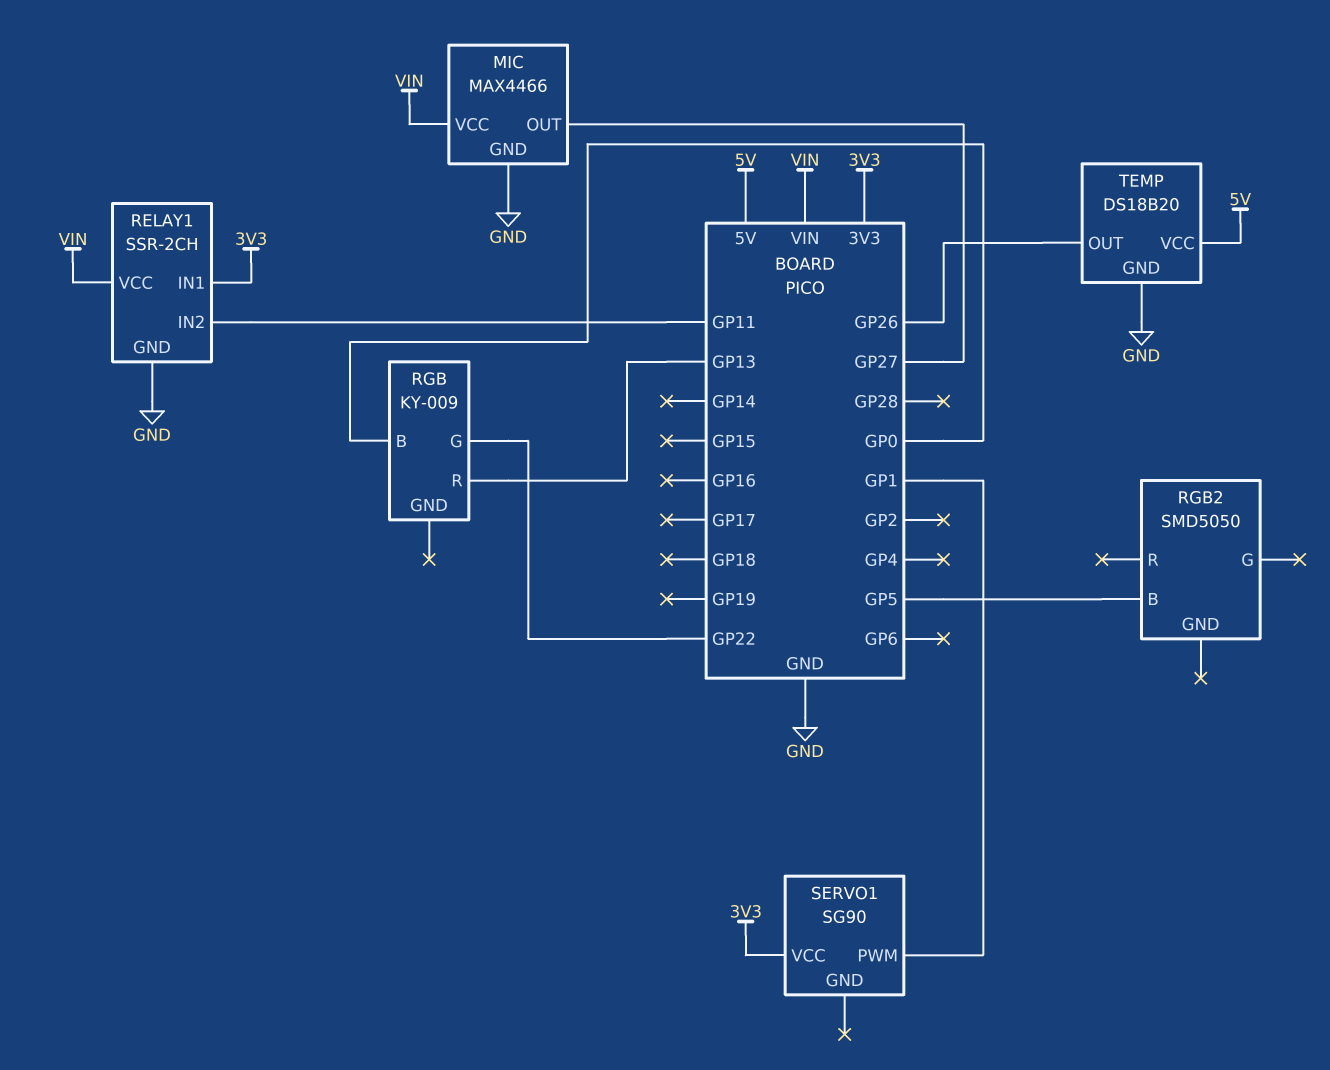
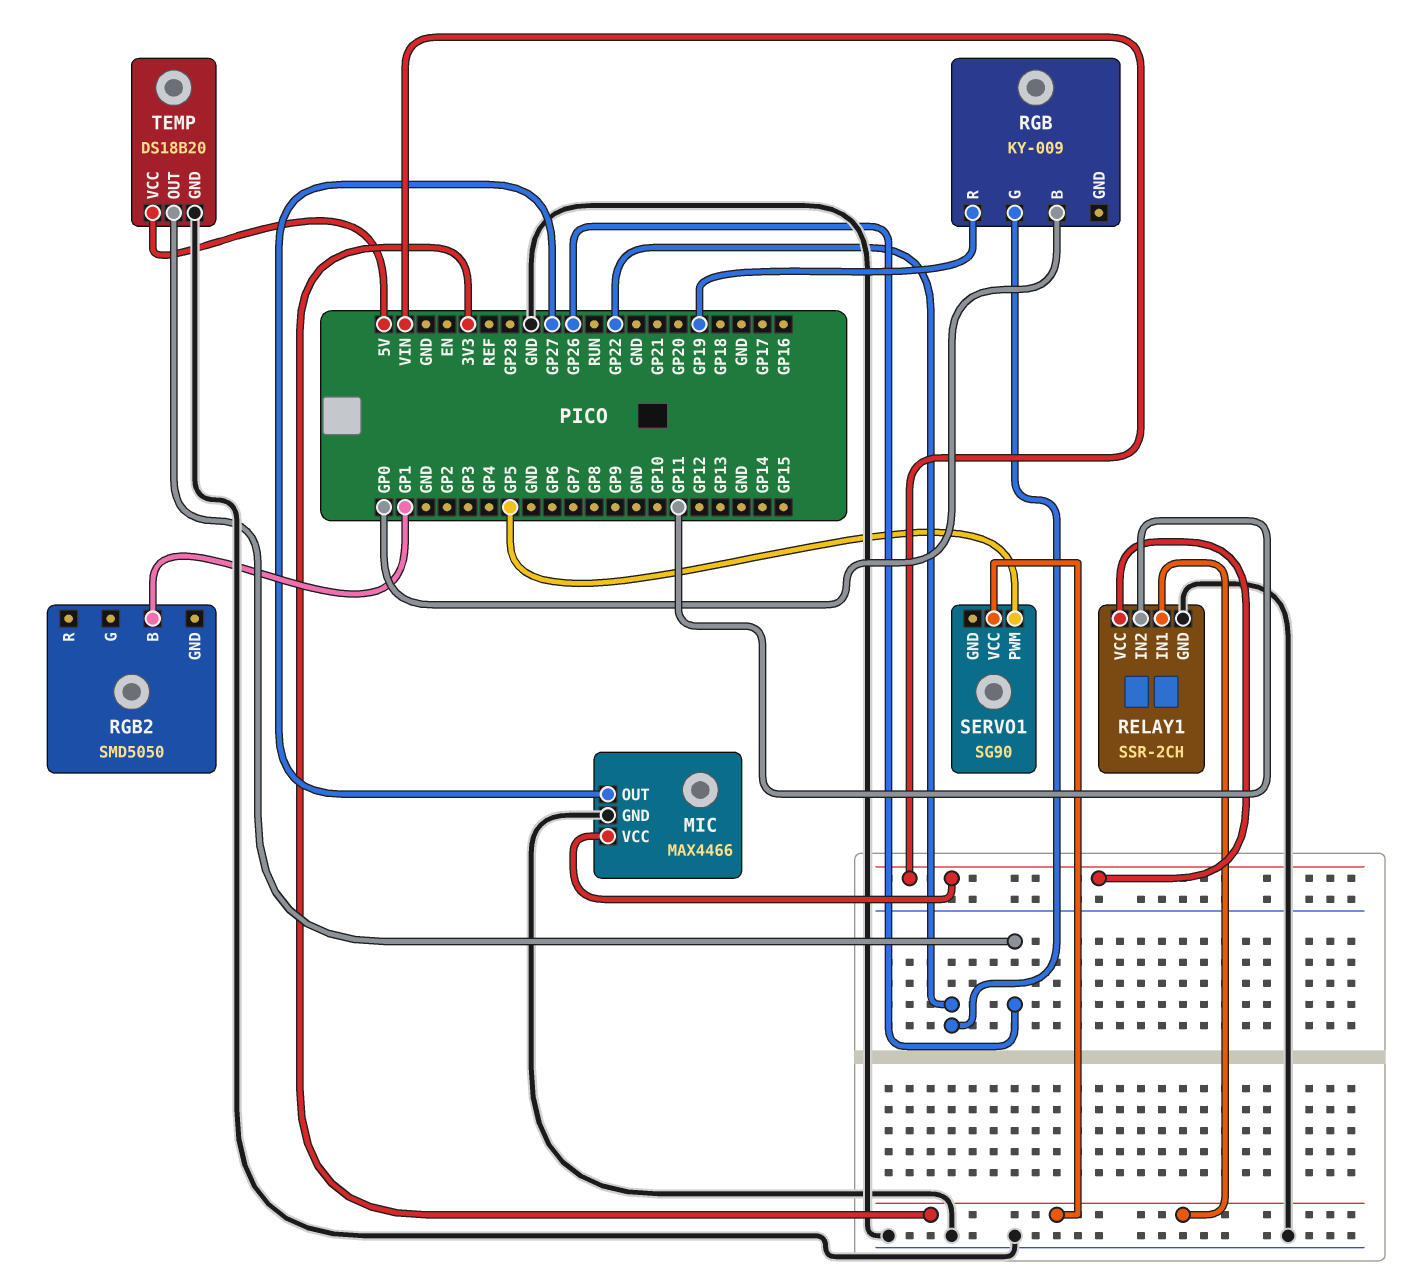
RGB pin R: GP13 -> GP19
RGB2 pin B: GP5 -> GP1
SERVO1 pin PWM: GP1 -> GP5

